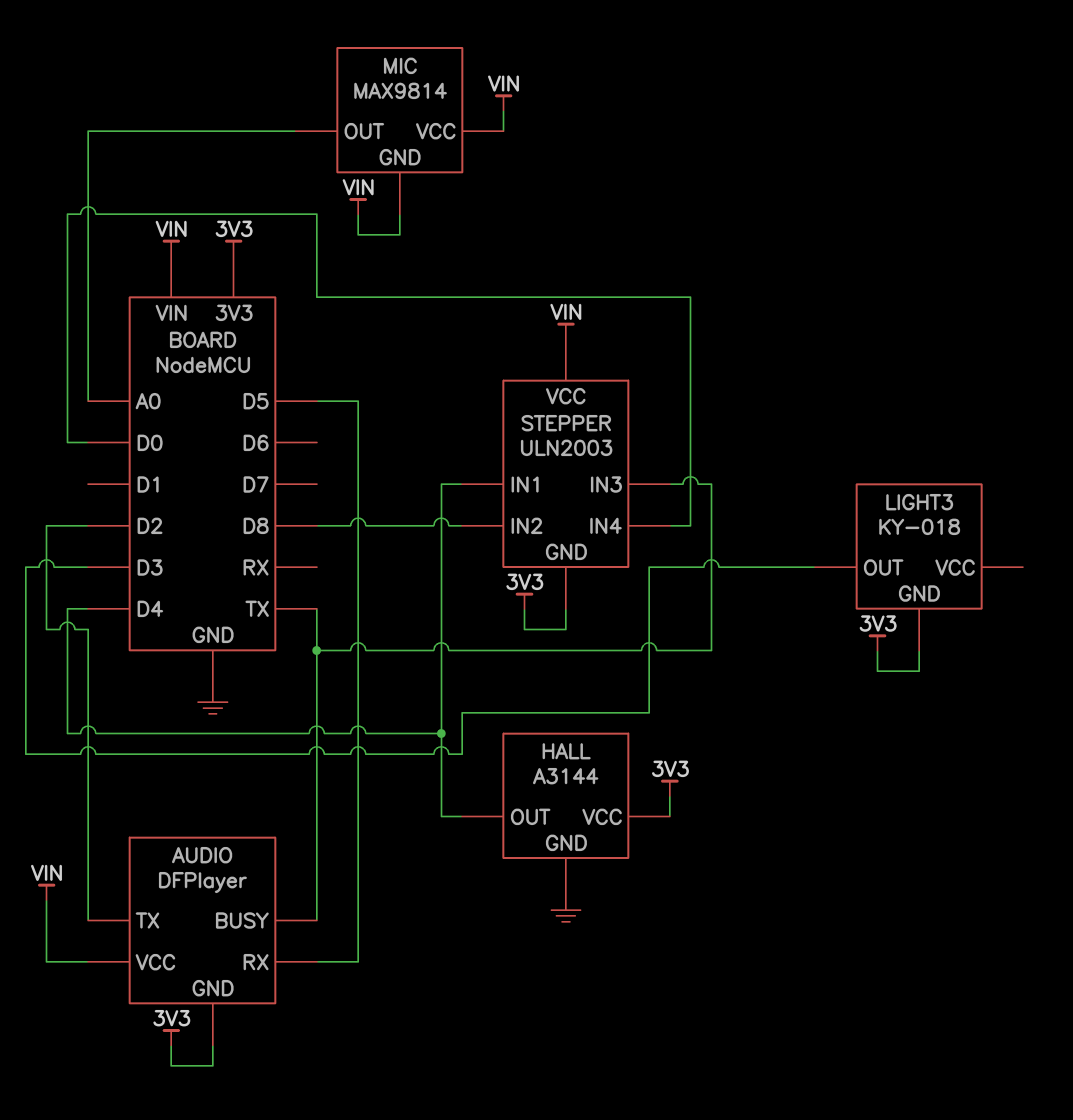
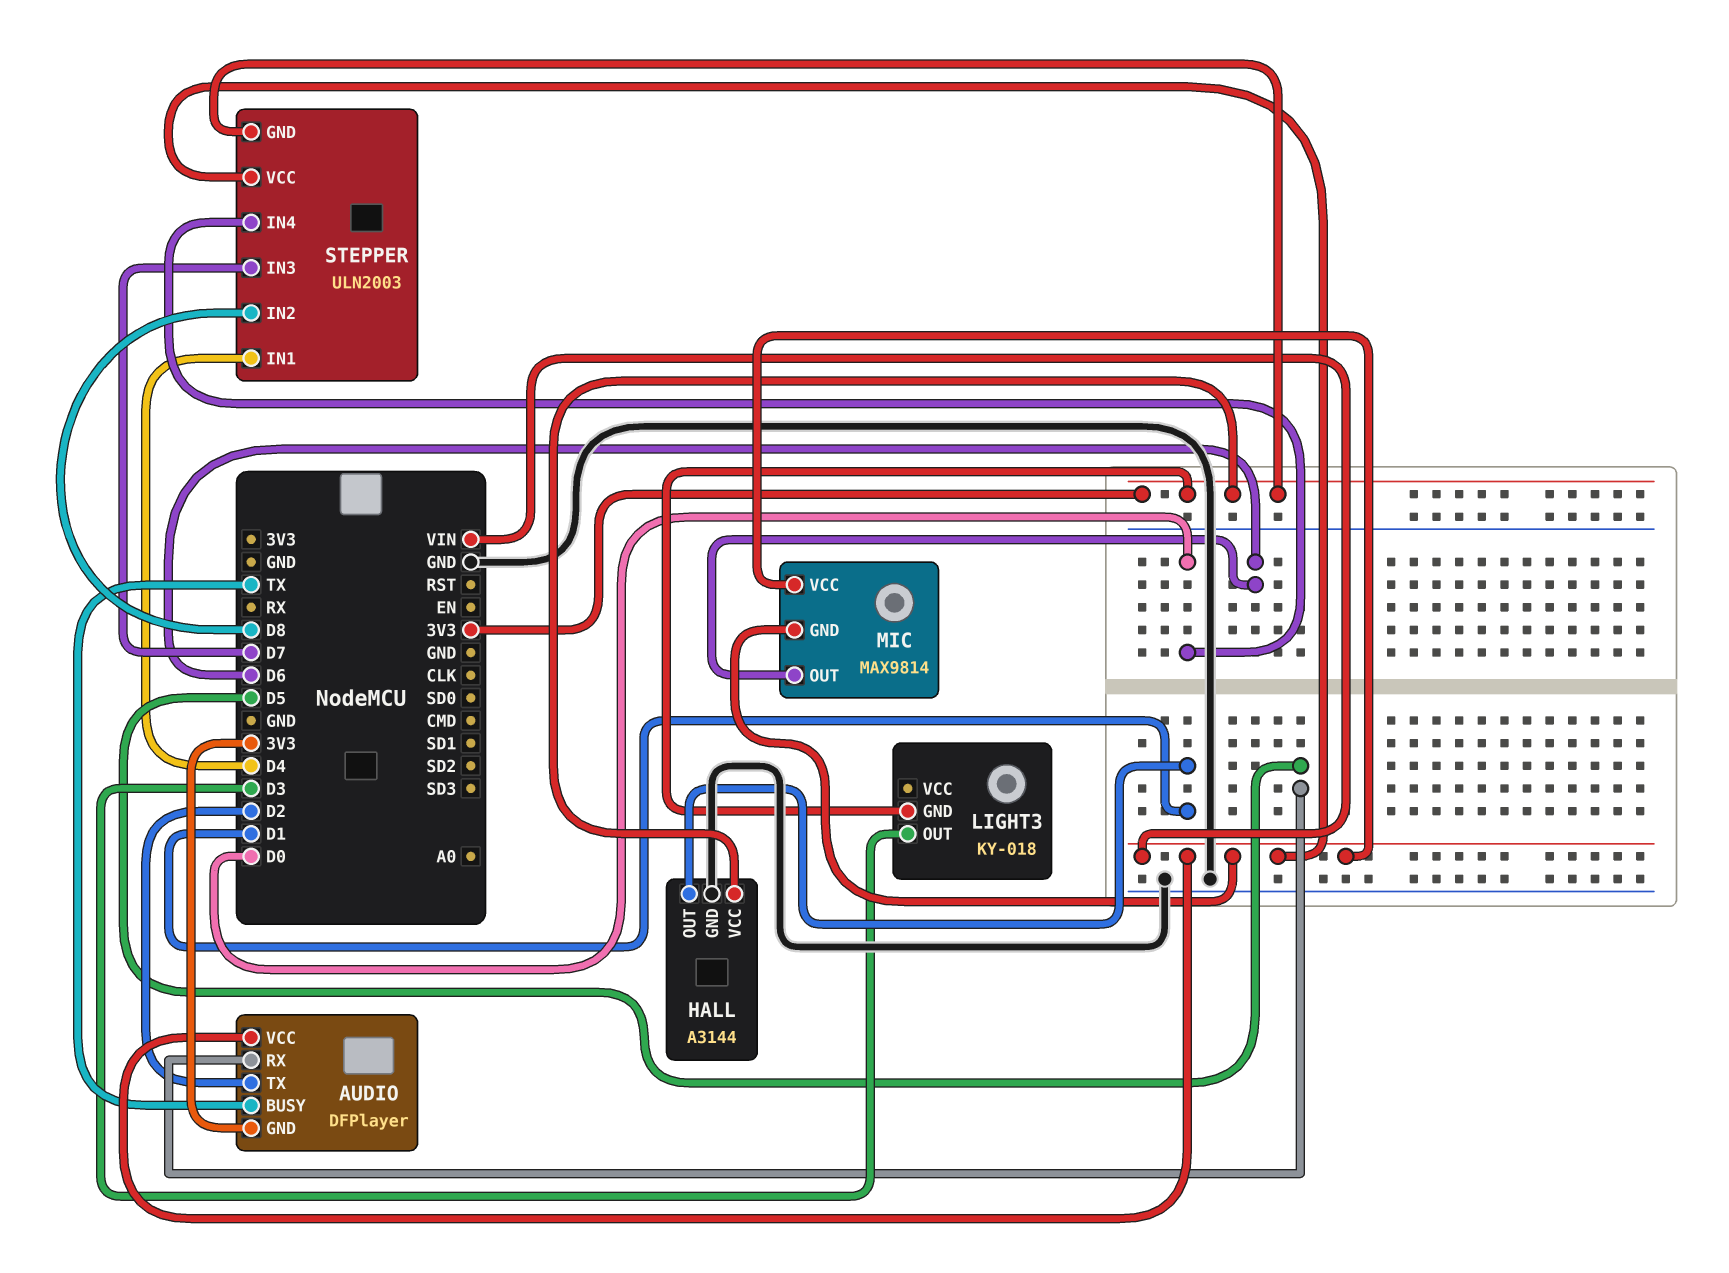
HALL pin OUT: D4 -> D1
MIC pin OUT: A0 -> D6
STEPPER pin IN3: TX -> D7

